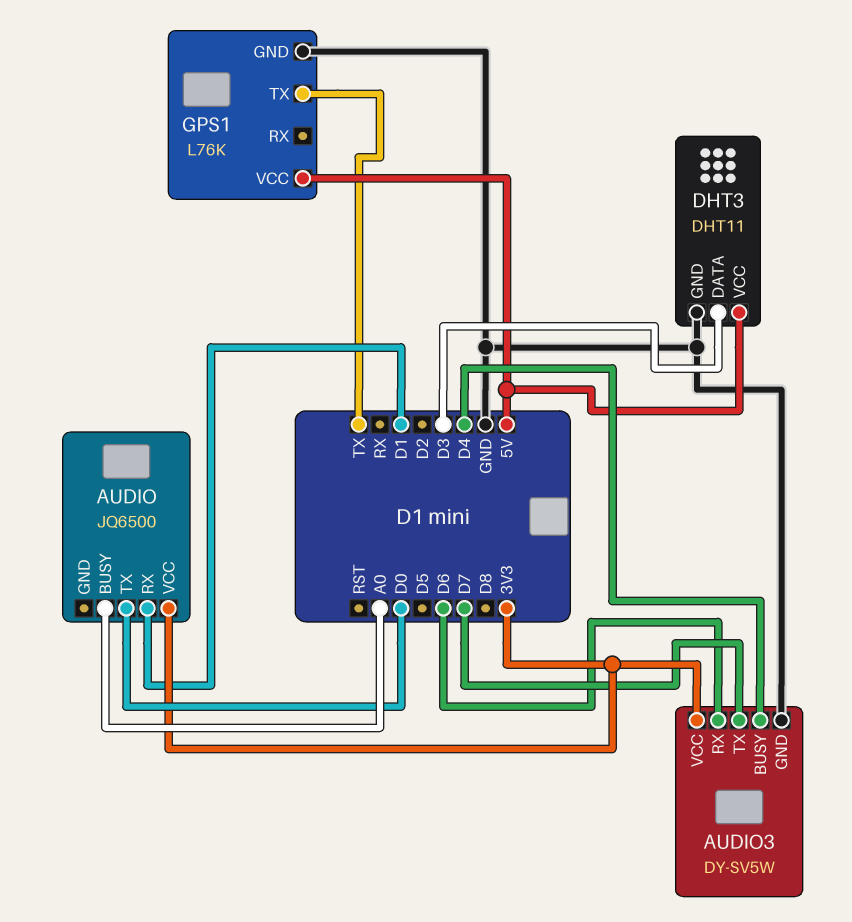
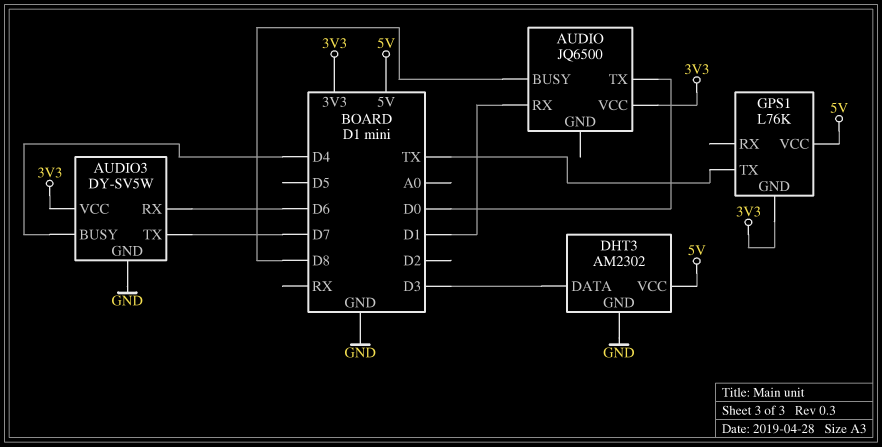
AUDIO pin BUSY: A0 -> D8
DHT3: DHT11 -> AM2302
GPS1 pin GND: GND -> 3V3

